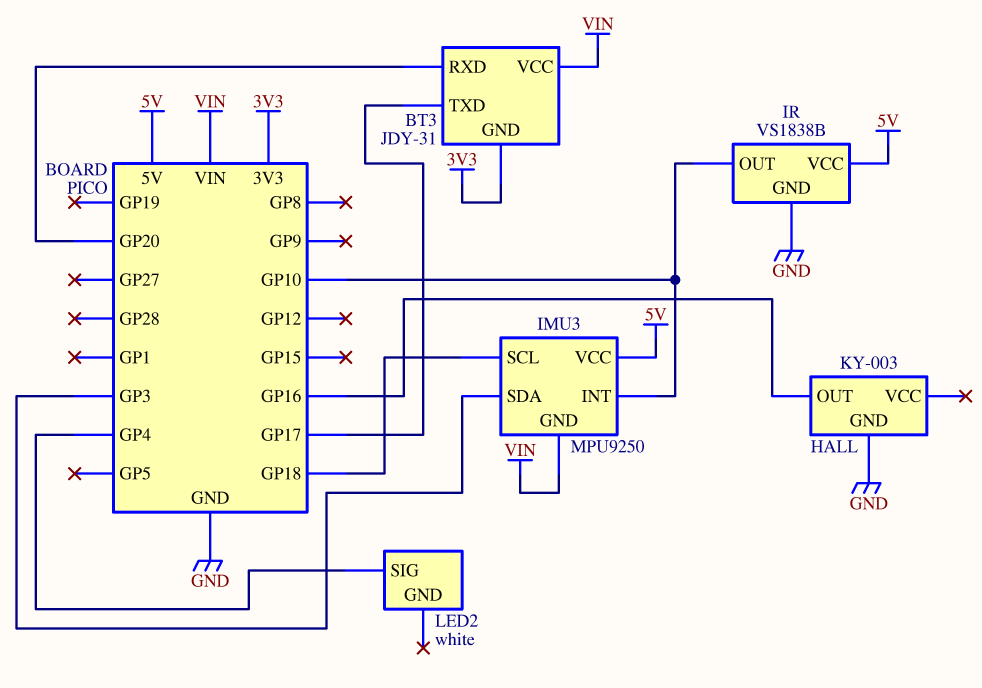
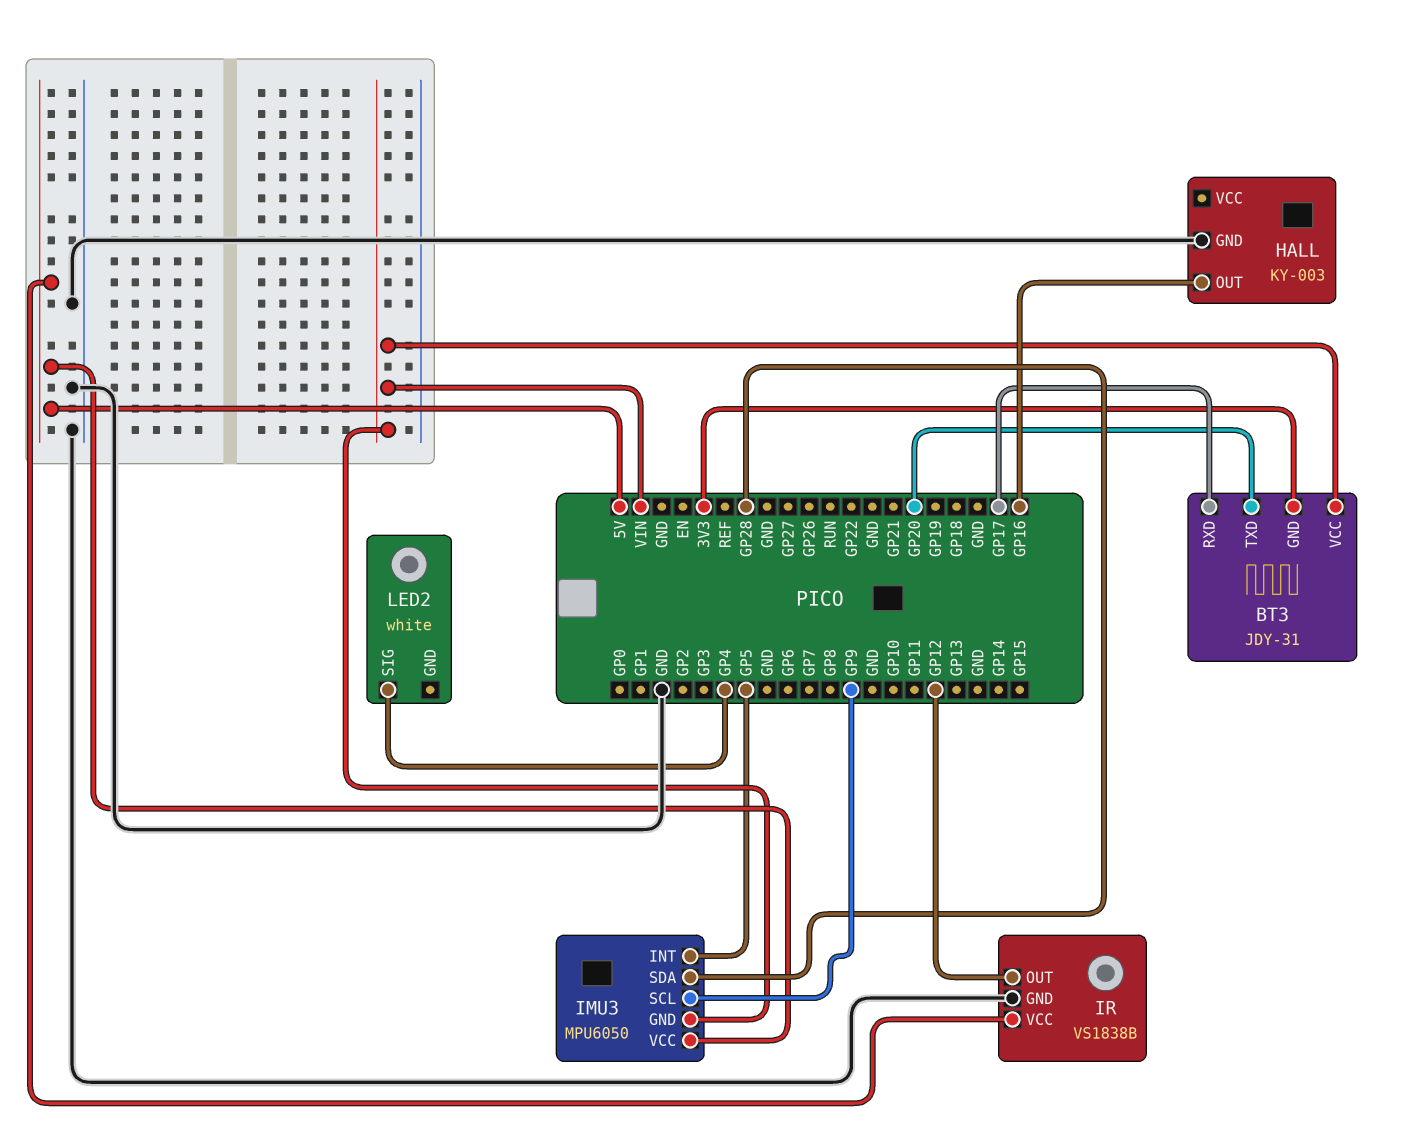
BT3 pin RXD: GP20 -> GP17
BT3 pin TXD: GP17 -> GP20
IMU3: MPU9250 -> MPU6050
IMU3 pin INT: GP10 -> GP5
IMU3 pin SCL: GP18 -> GP9
IMU3 pin SDA: GP3 -> GP28
IR pin OUT: GP10 -> GP12

